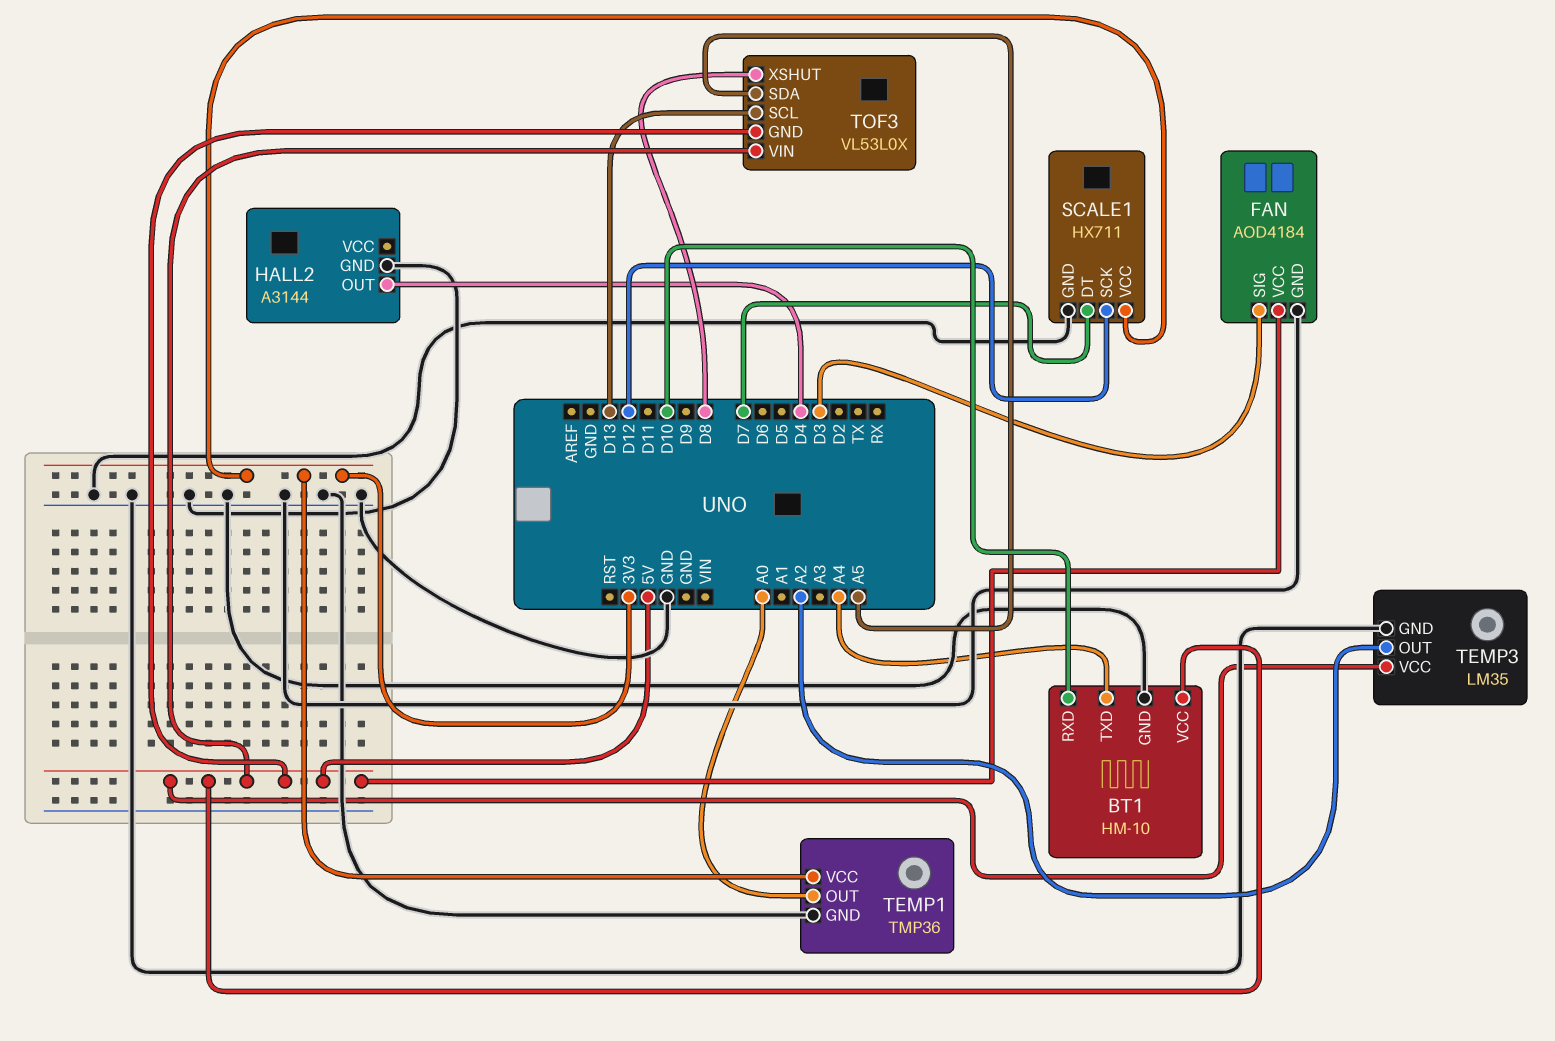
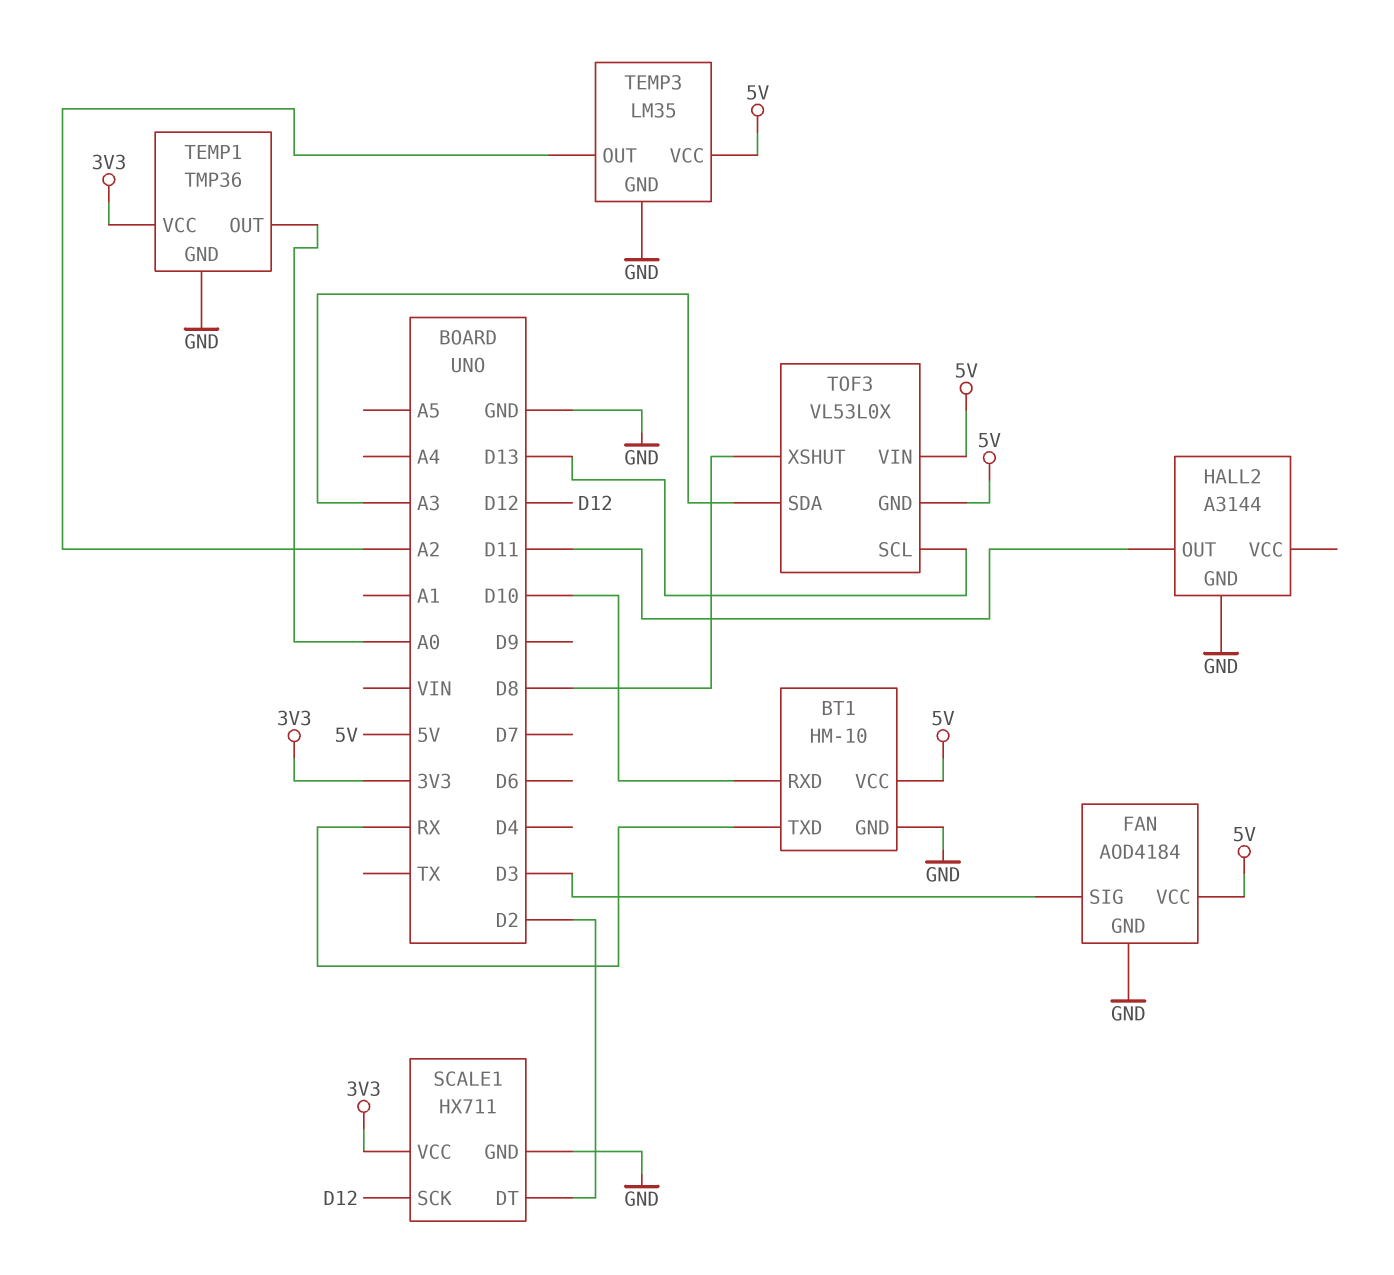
BT1 pin TXD: A4 -> RX
HALL2 pin OUT: D4 -> D11
SCALE1 pin DT: D7 -> D2
TOF3 pin SDA: A5 -> A3

